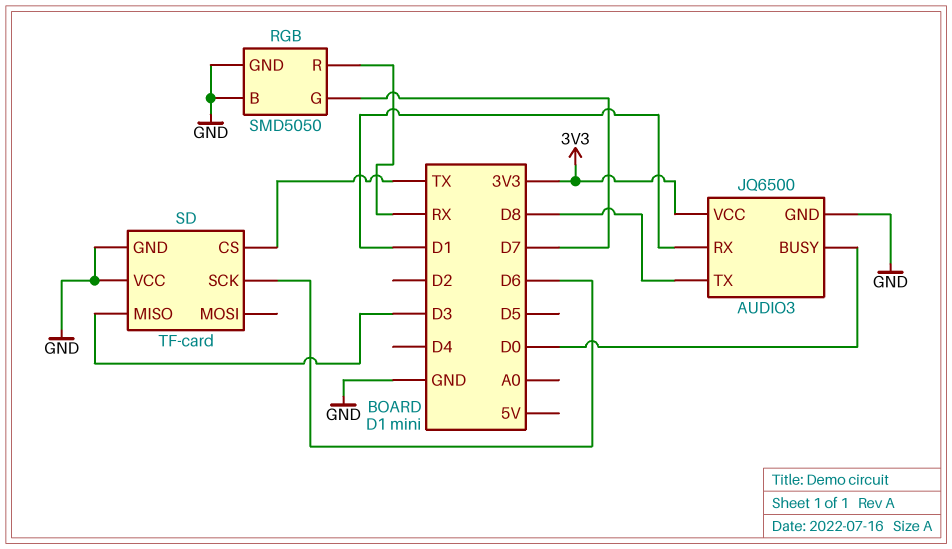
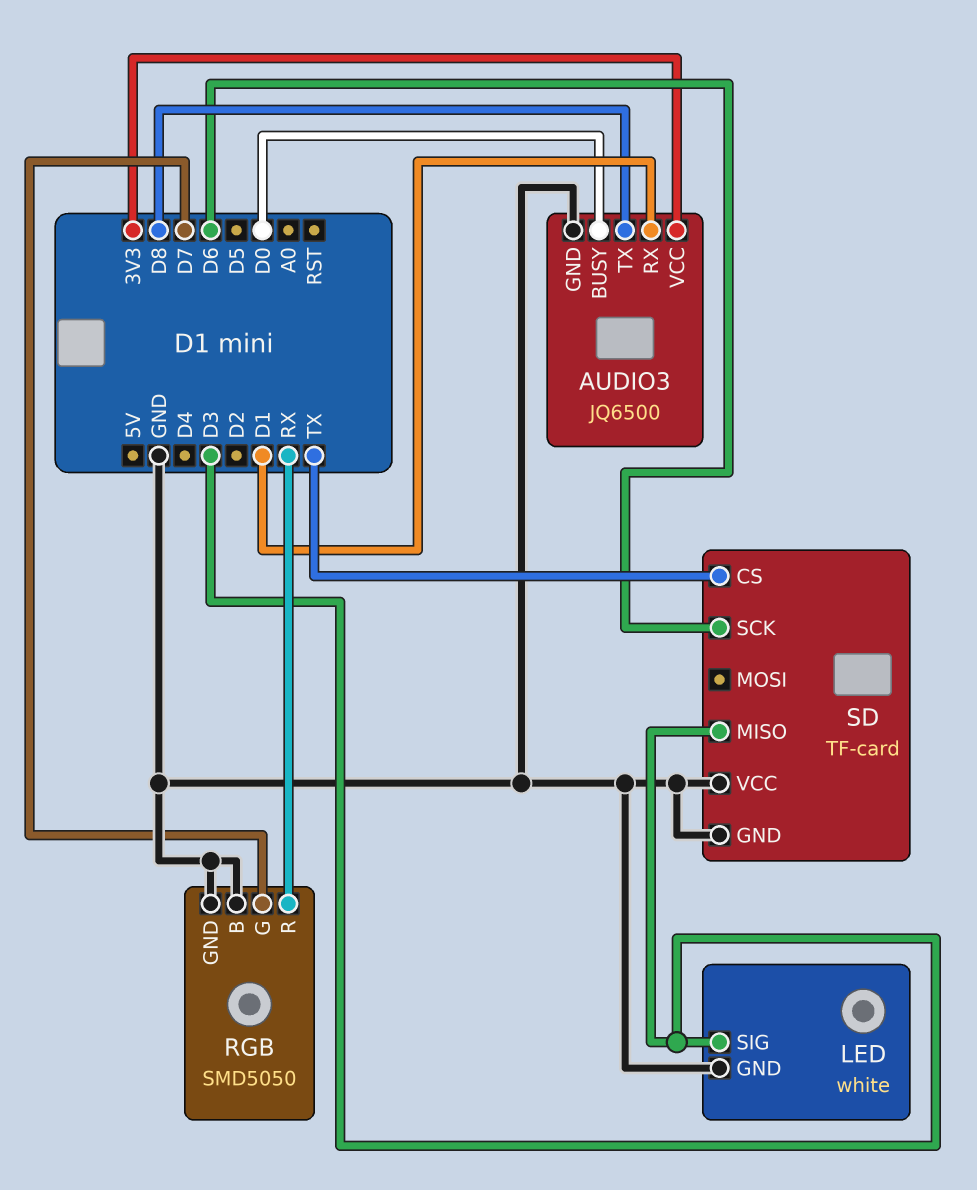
LED: none -> white
LED pin GND: none -> GND
LED pin SIG: none -> D3

